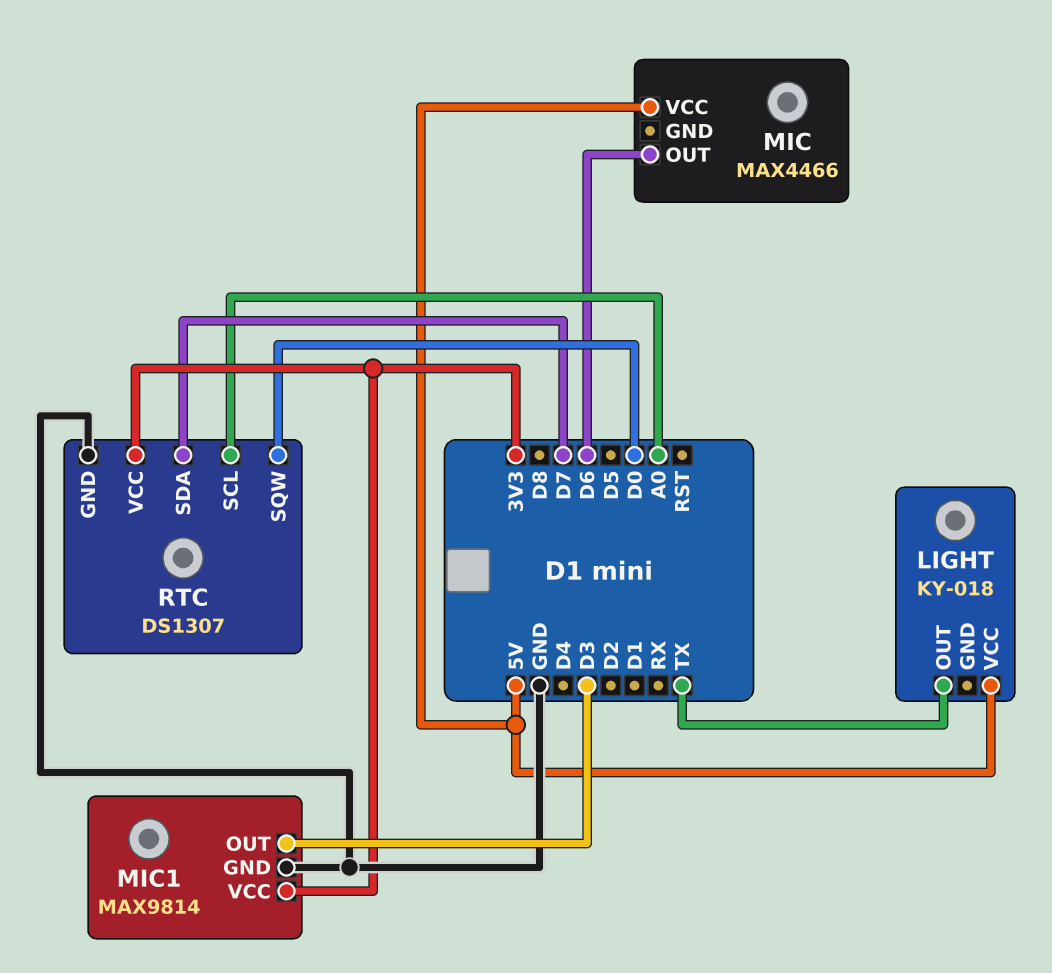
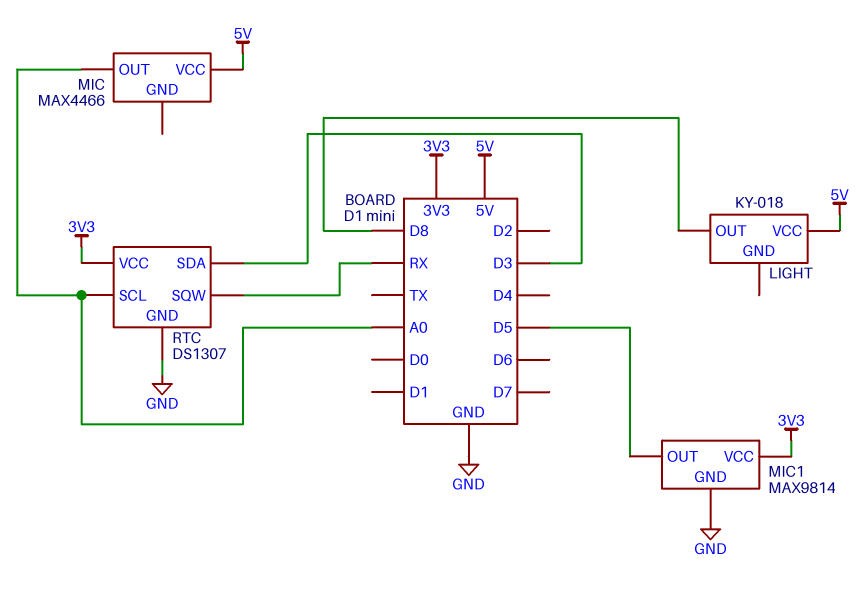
LIGHT pin OUT: TX -> D8
MIC pin OUT: D6 -> A0
MIC1 pin OUT: D3 -> D5
RTC pin SDA: D7 -> D3
RTC pin SQW: D0 -> RX

